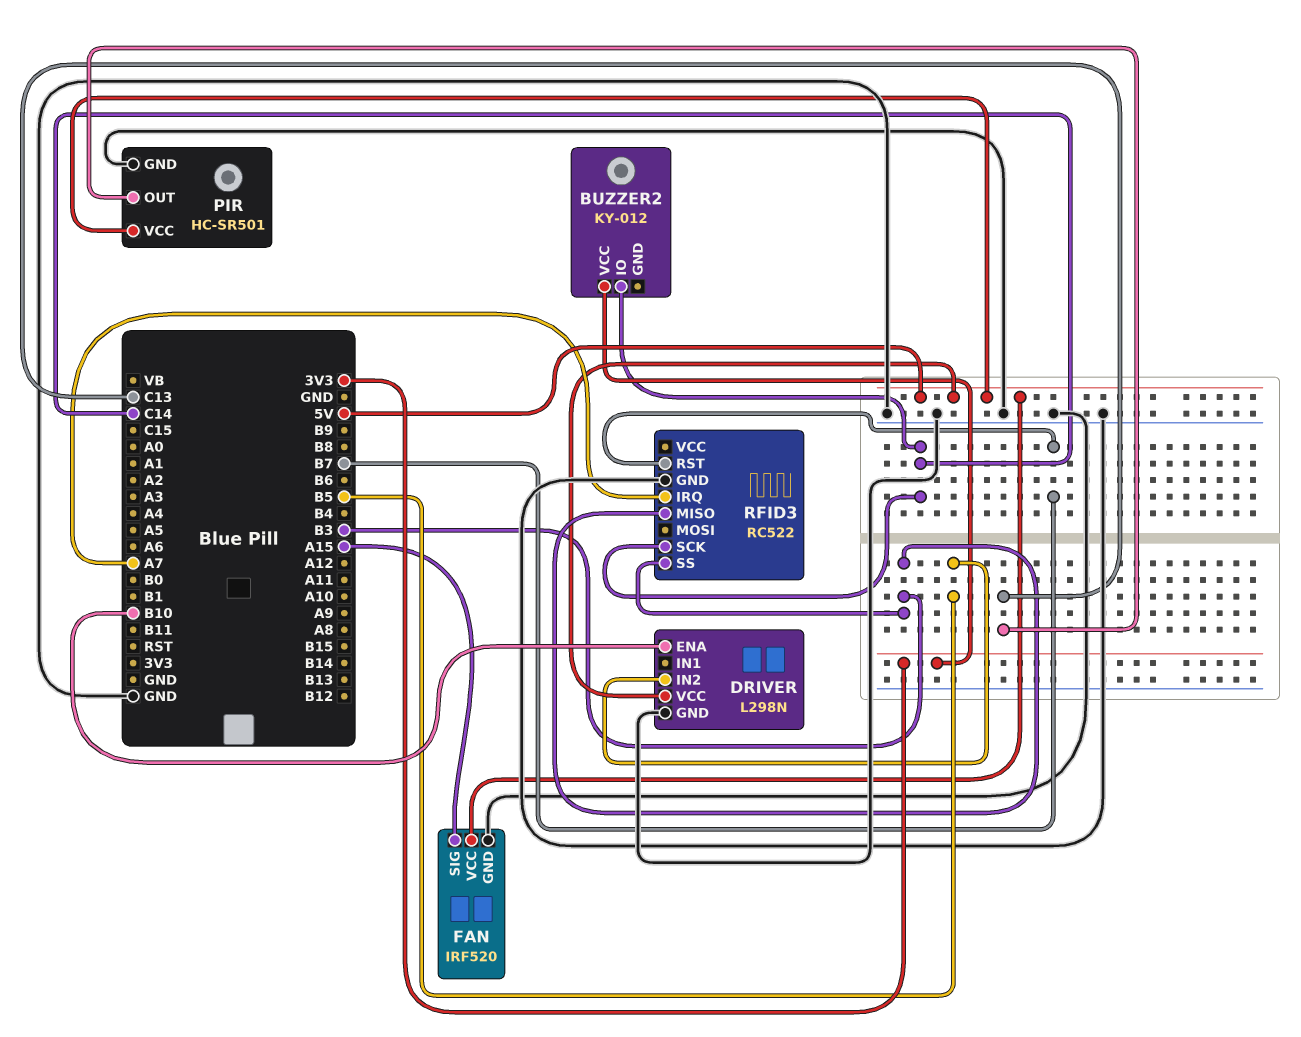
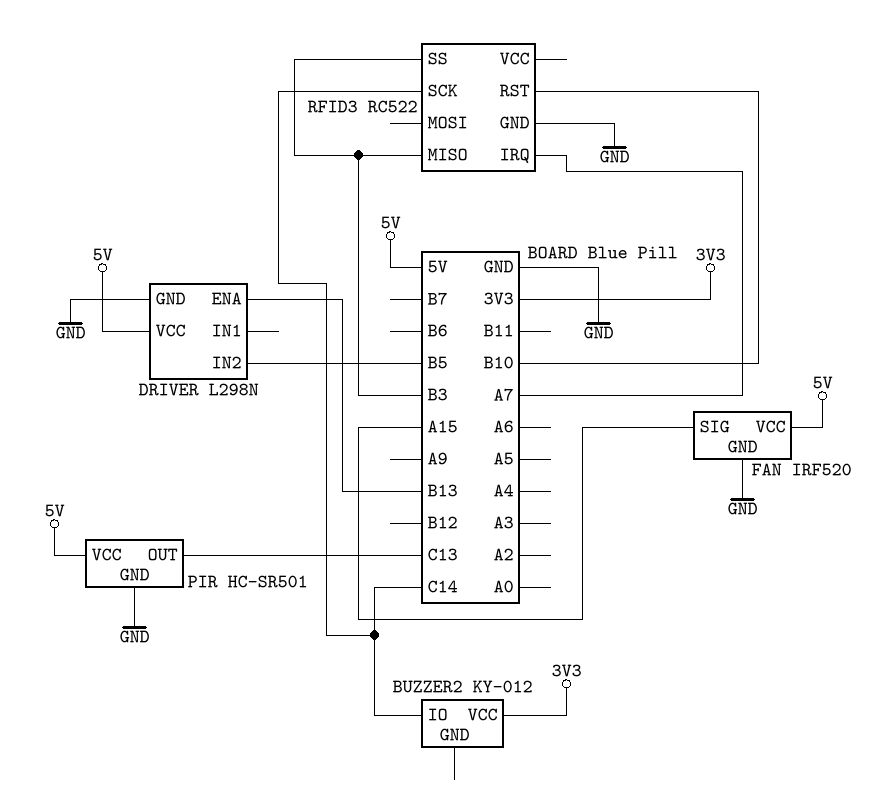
DRIVER pin ENA: B10 -> B13
RFID3 pin RST: B7 -> B10

